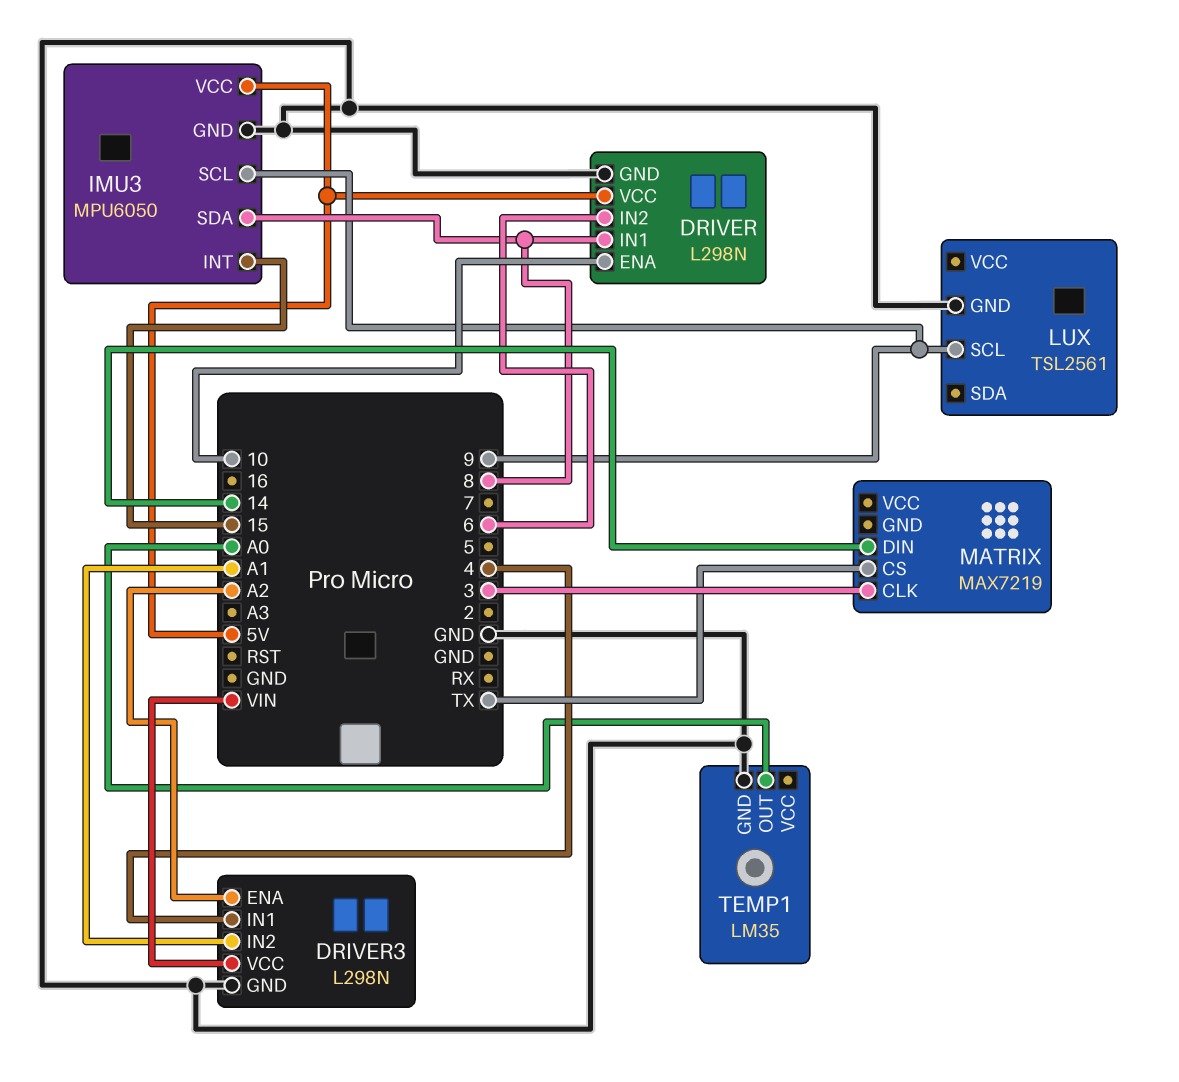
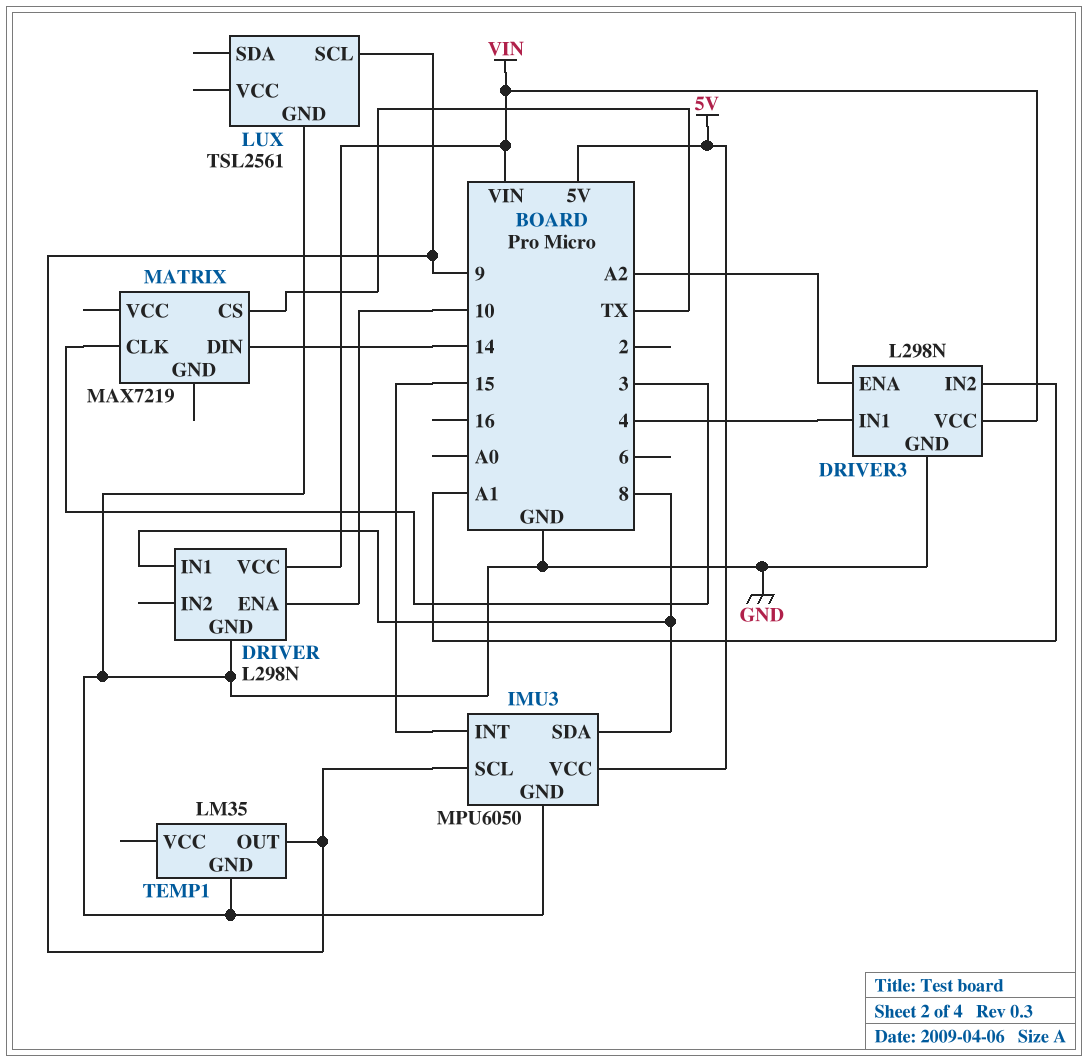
DRIVER pin IN2: 6 -> none
DRIVER pin VCC: 5V -> VIN
TEMP1 pin OUT: A0 -> 9

